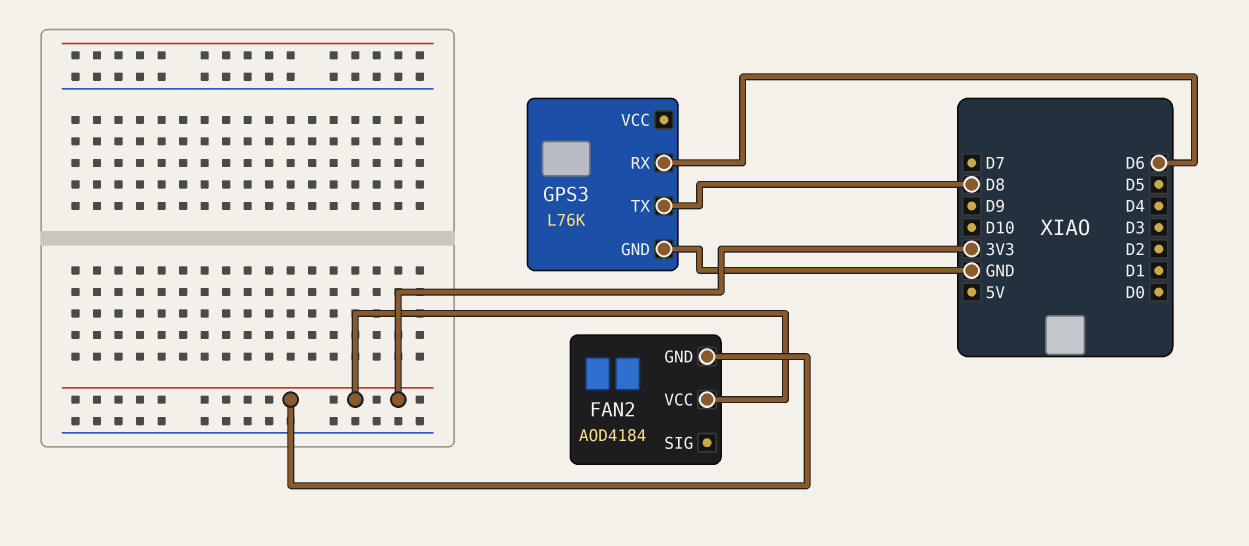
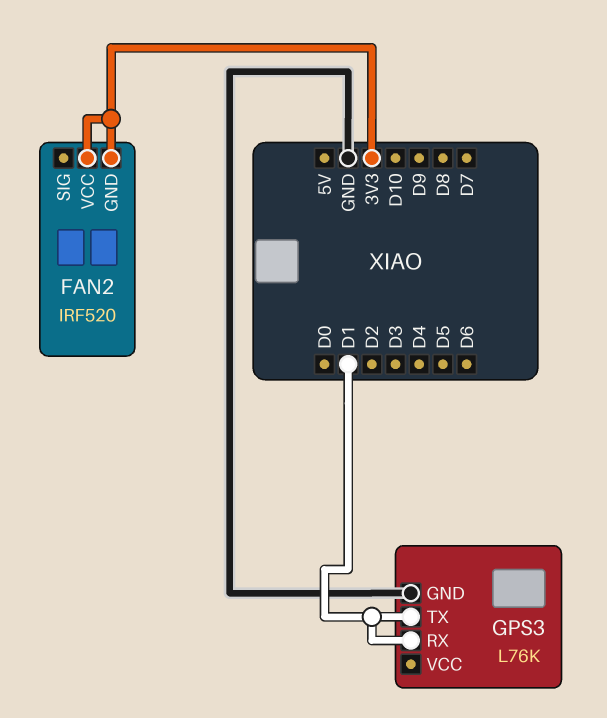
FAN2: AOD4184 -> IRF520
GPS3 pin RX: D6 -> D1
GPS3 pin TX: D8 -> D1

